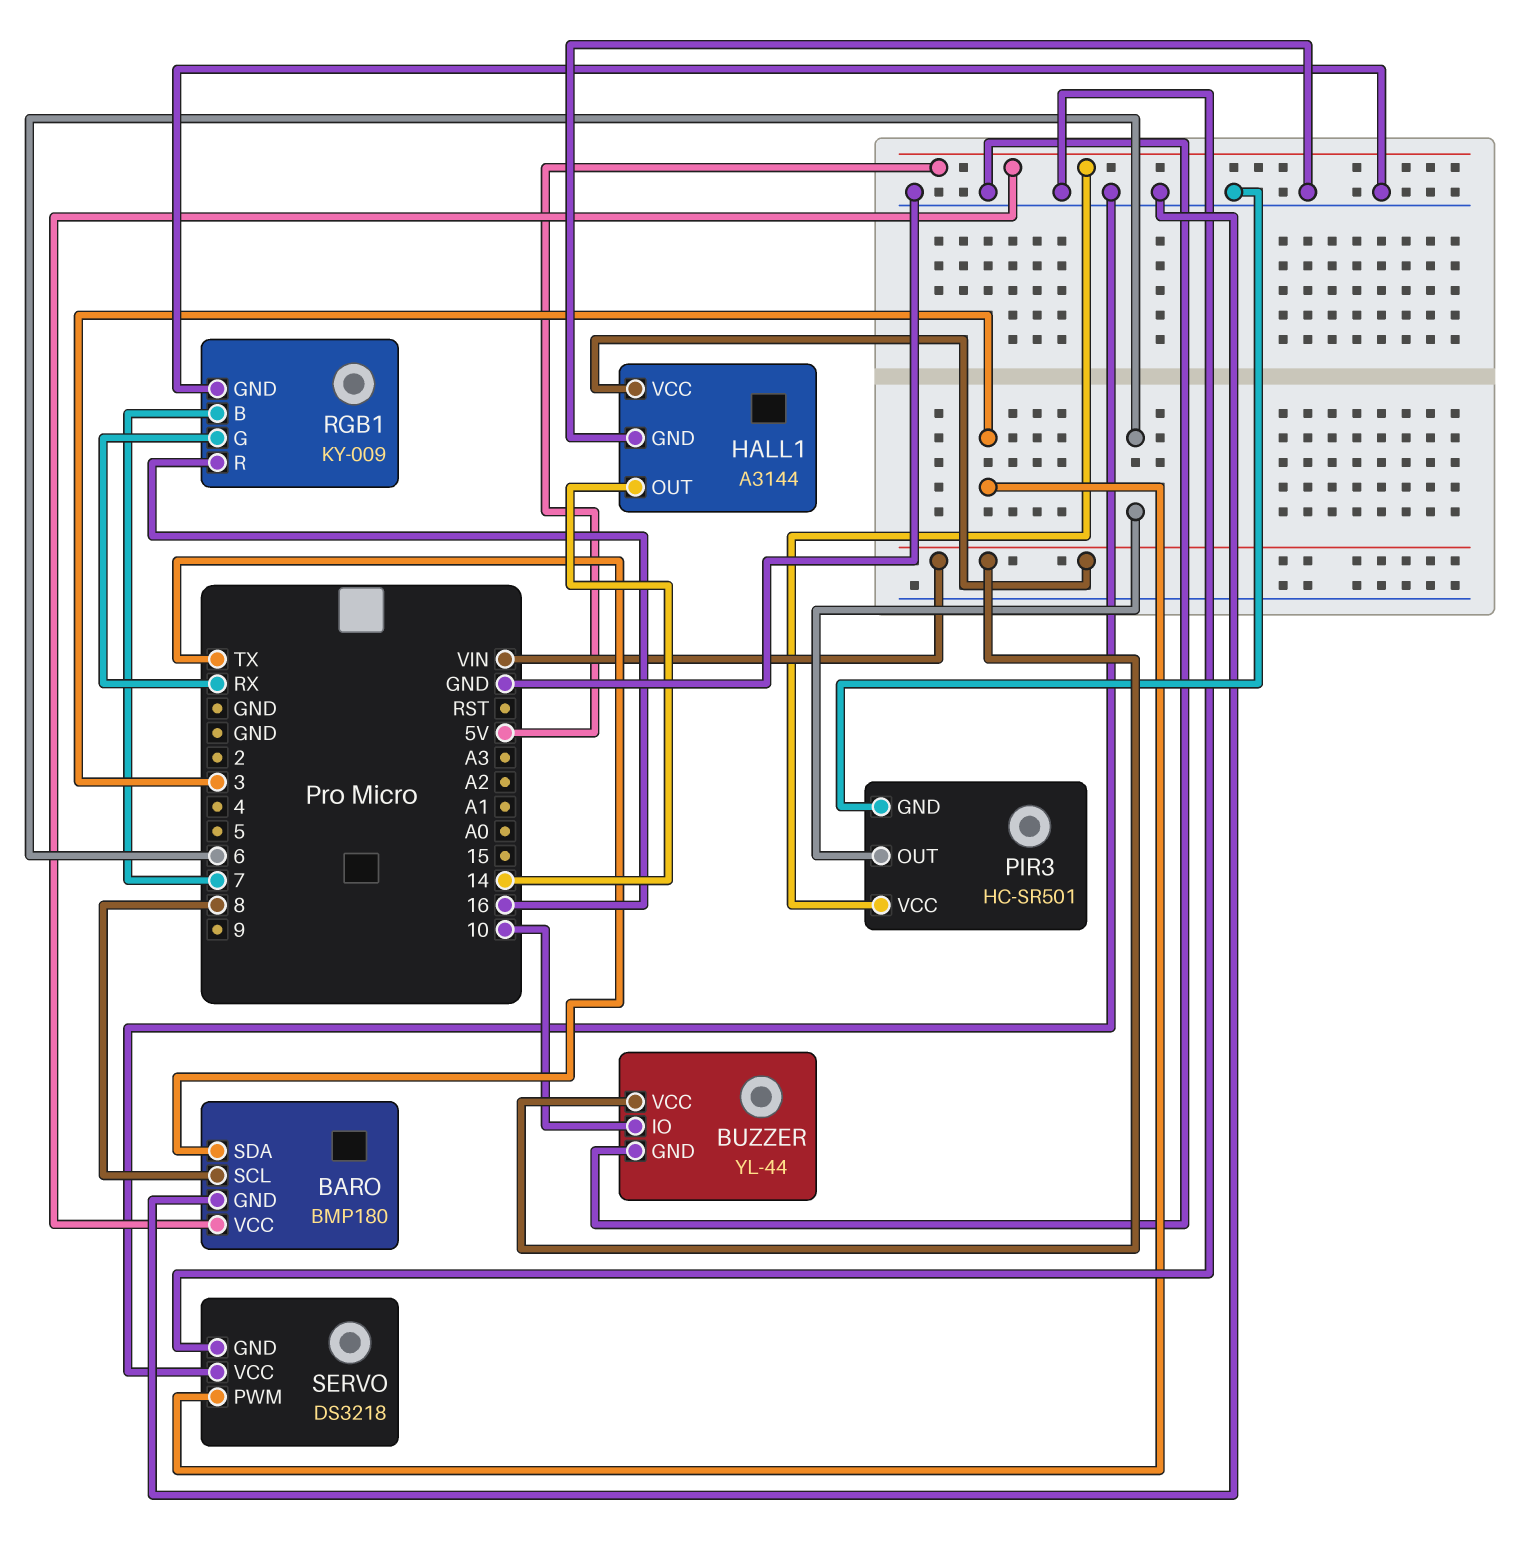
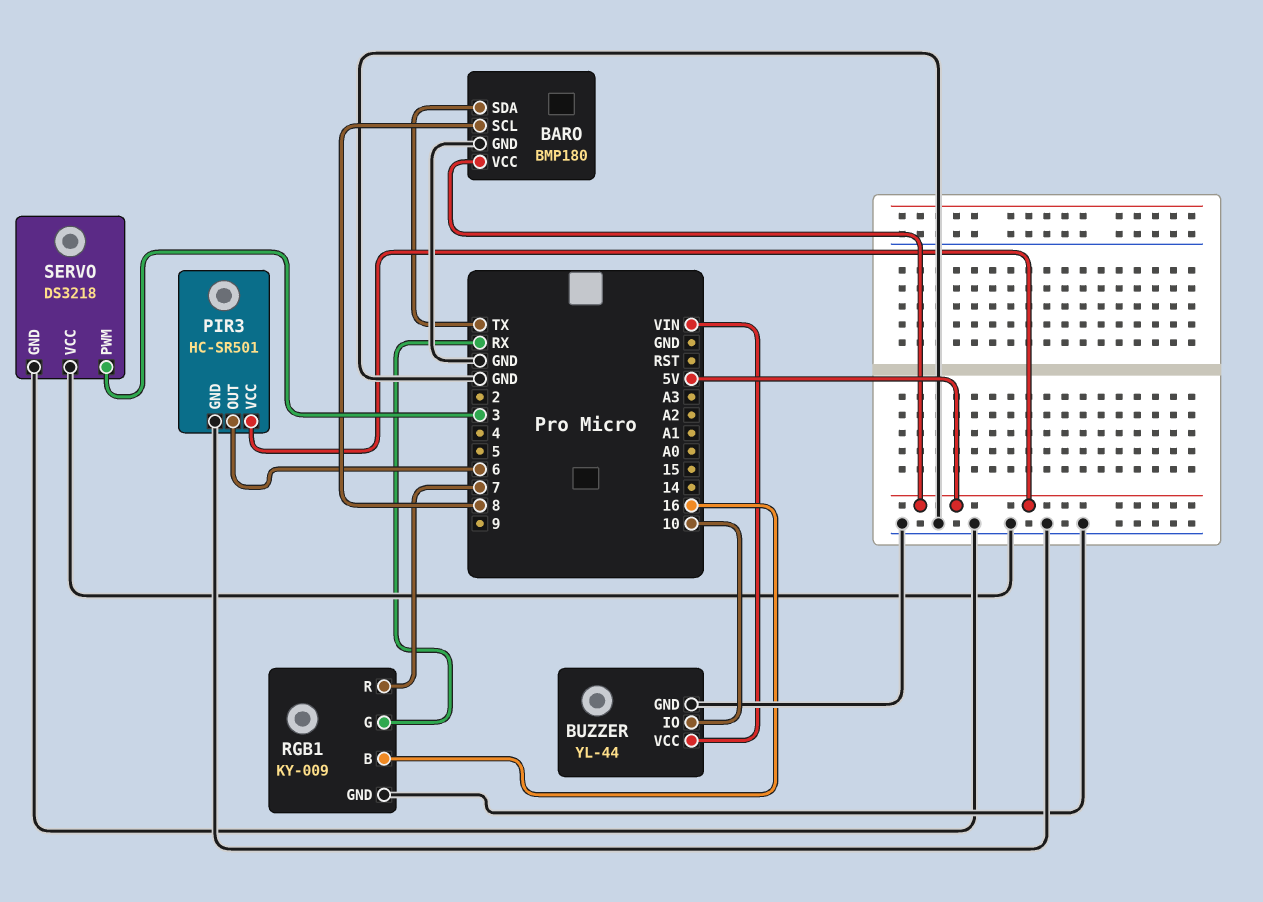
HALL1: A3144 -> none
HALL1 pin GND: GND -> none
HALL1 pin OUT: 14 -> none
HALL1 pin VCC: VIN -> none
RGB1 pin B: 7 -> 16
RGB1 pin R: 16 -> 7

